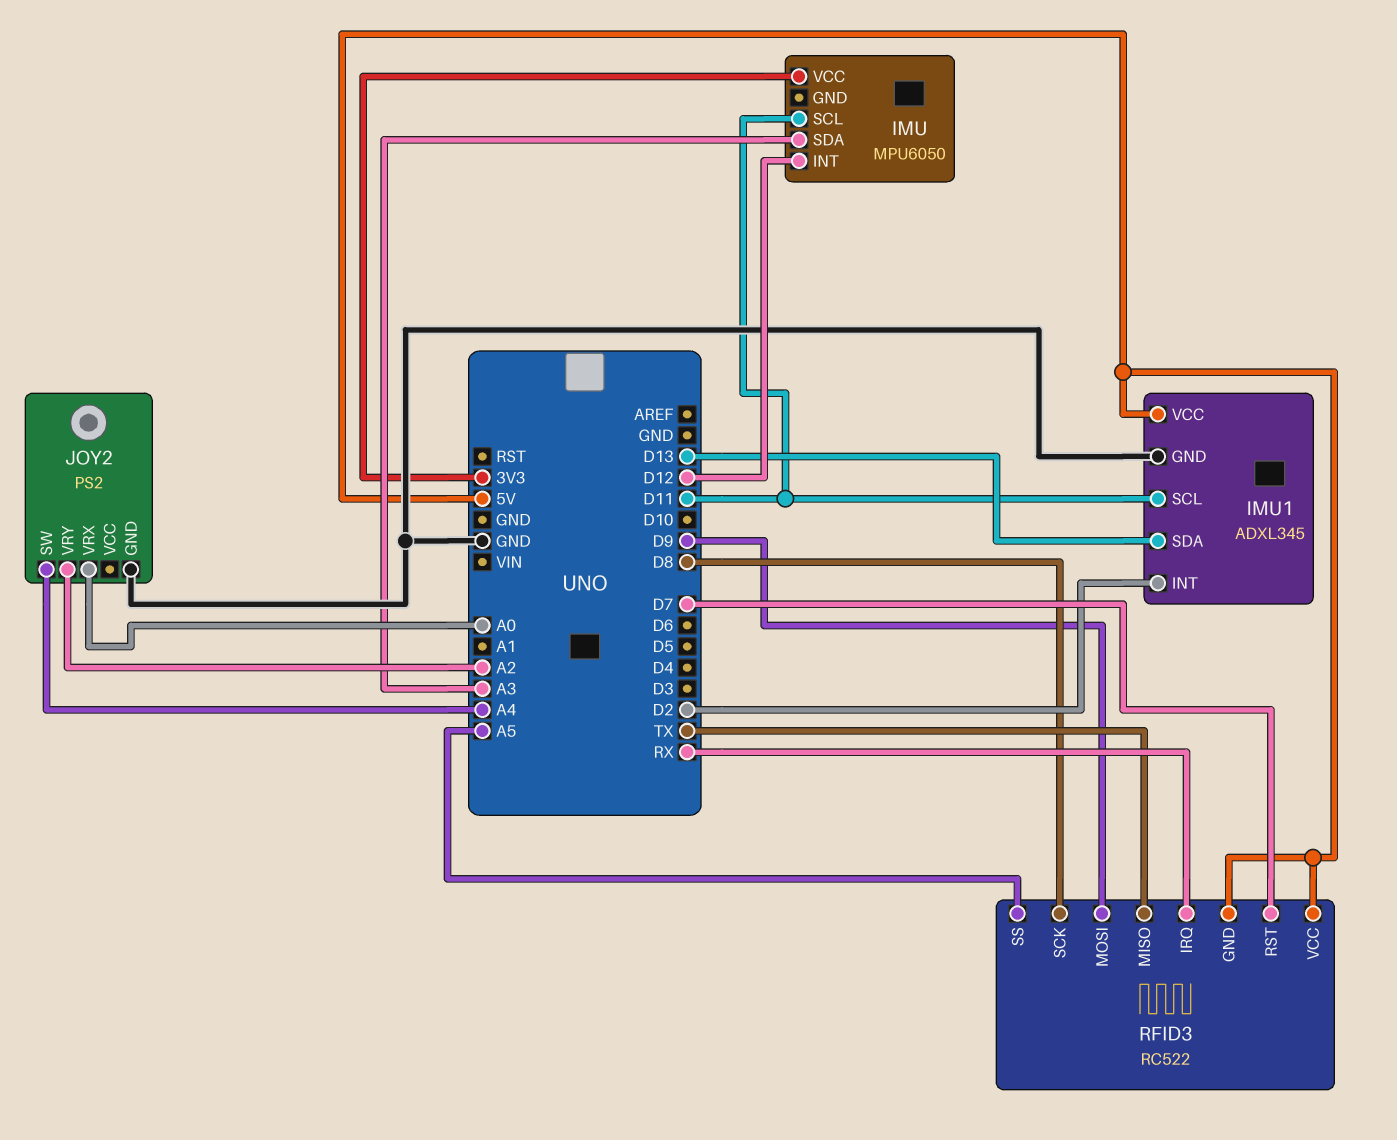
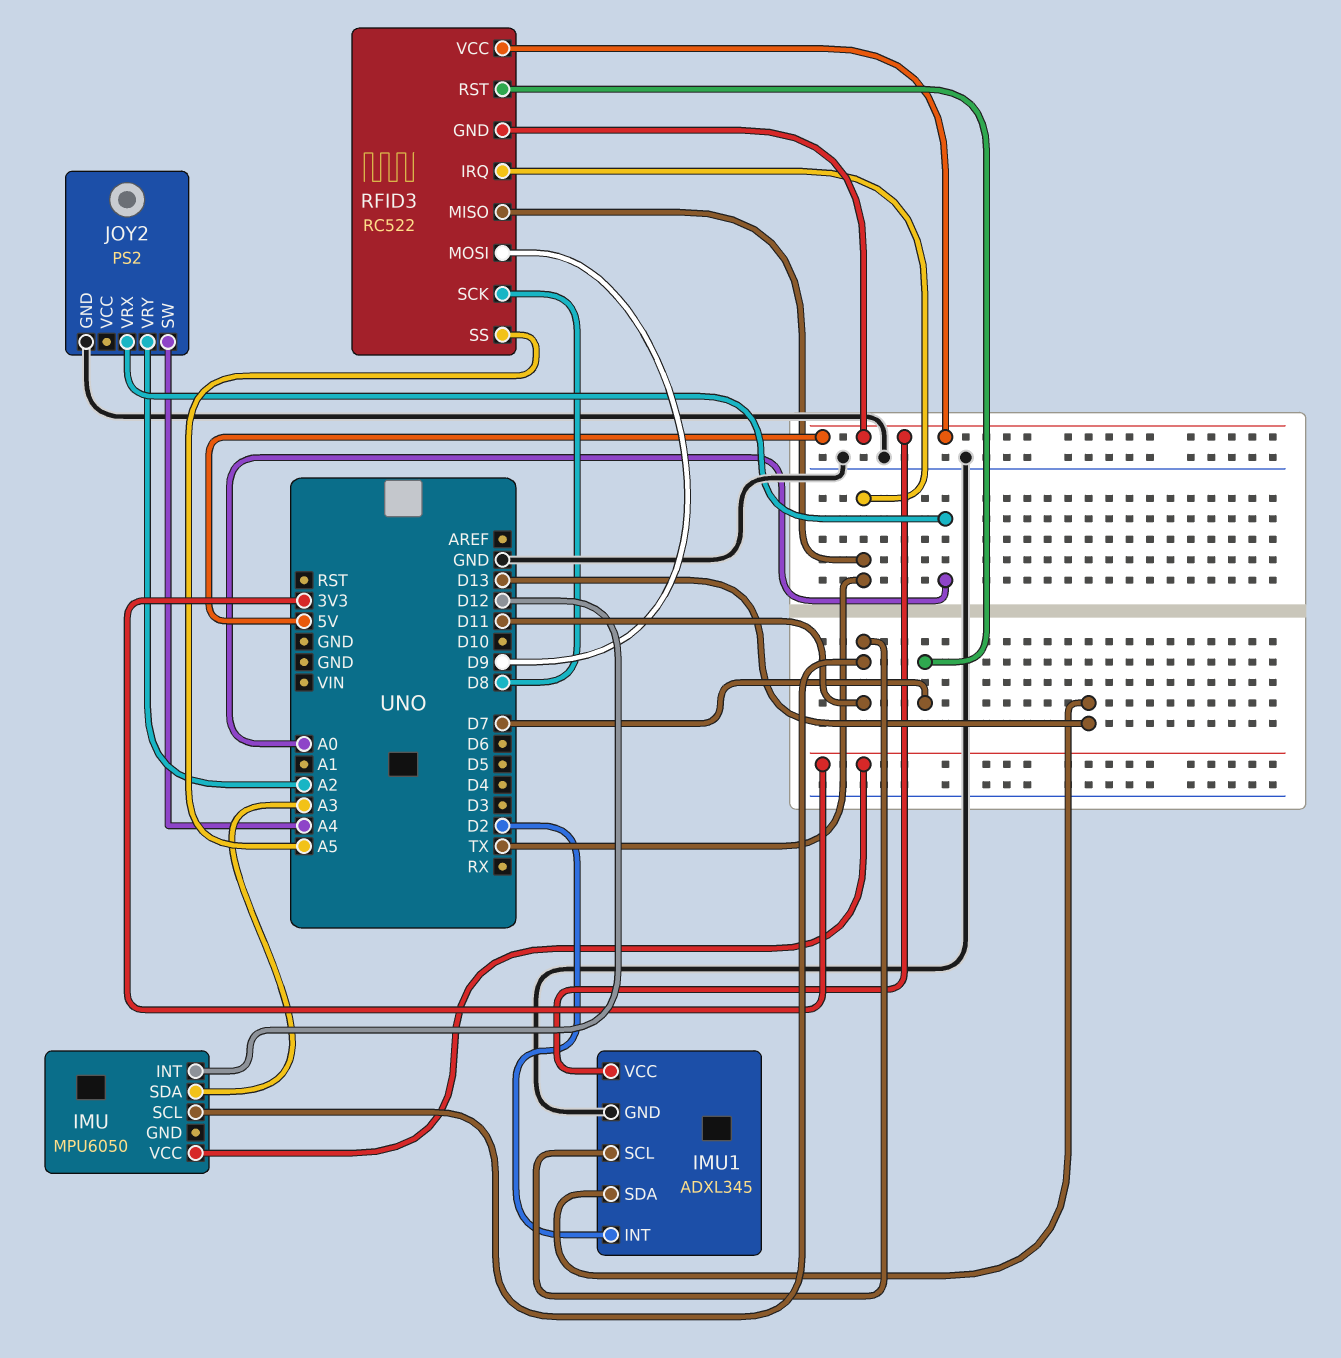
RFID3 pin IRQ: RX -> TX

